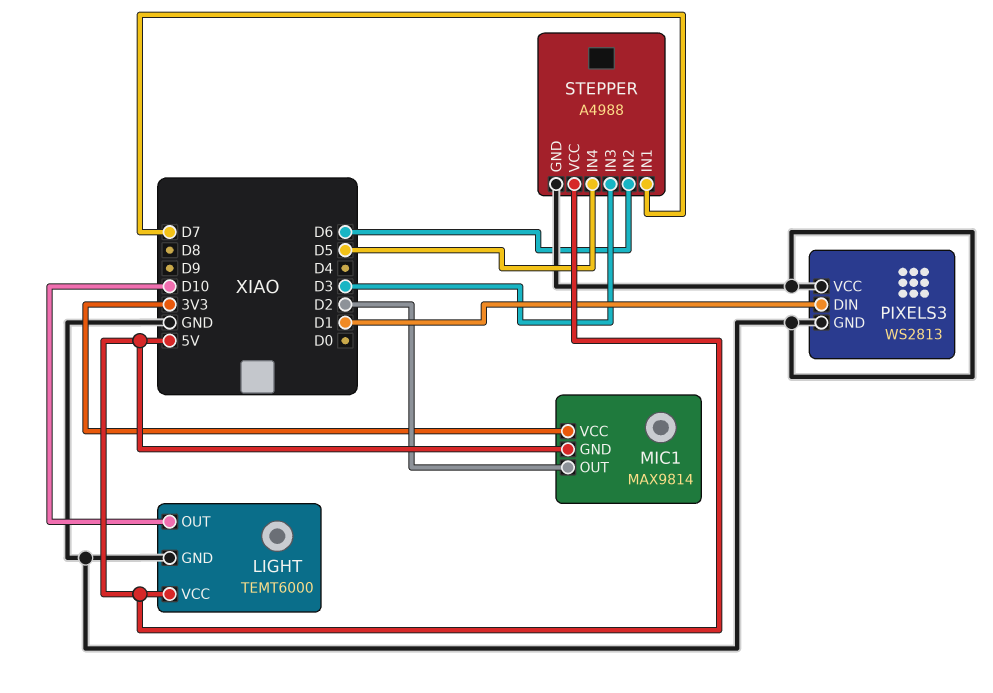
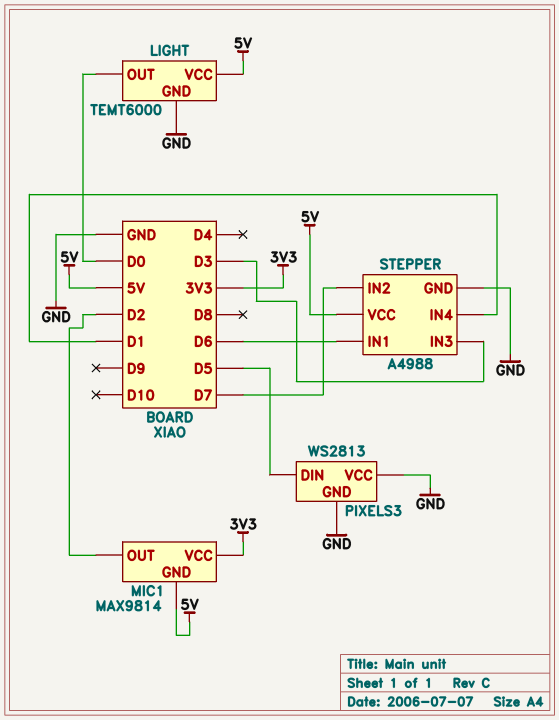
LIGHT pin OUT: D10 -> D0
PIXELS3 pin DIN: D1 -> D5
STEPPER pin IN1: D7 -> D6
STEPPER pin IN2: D6 -> D7
STEPPER pin IN4: D5 -> D1

